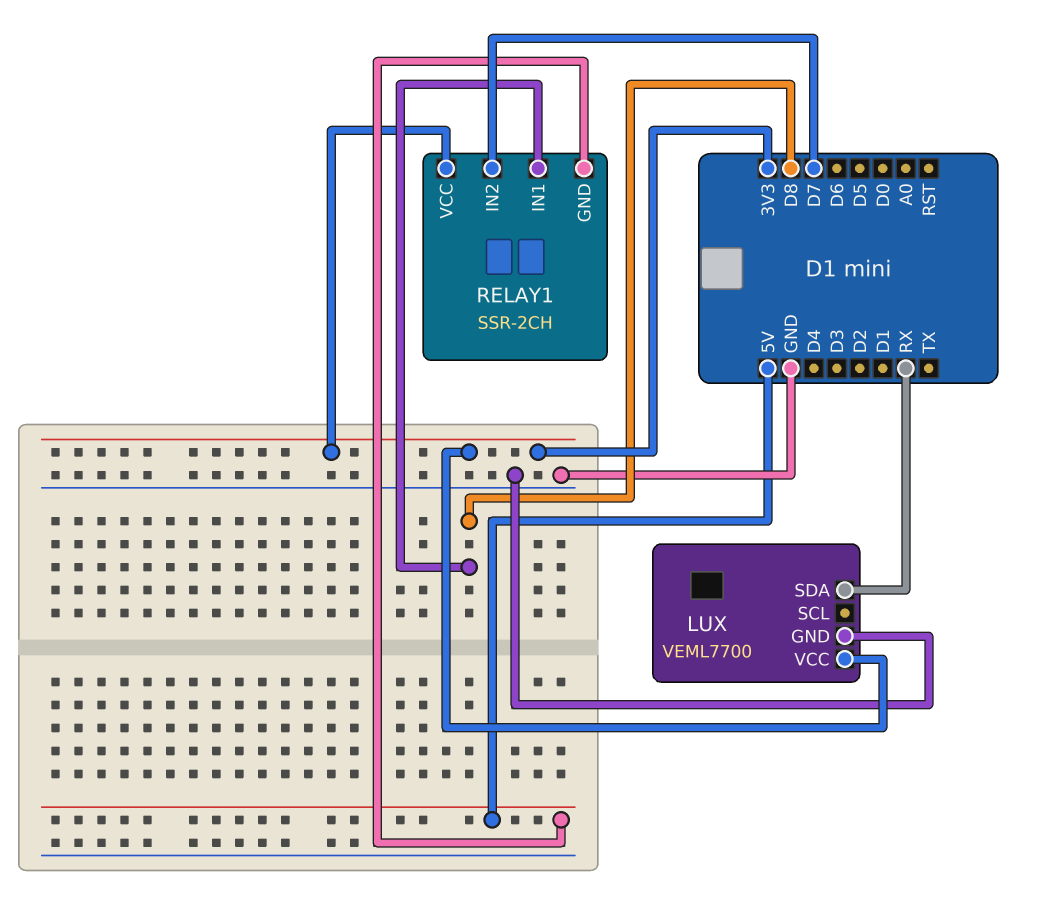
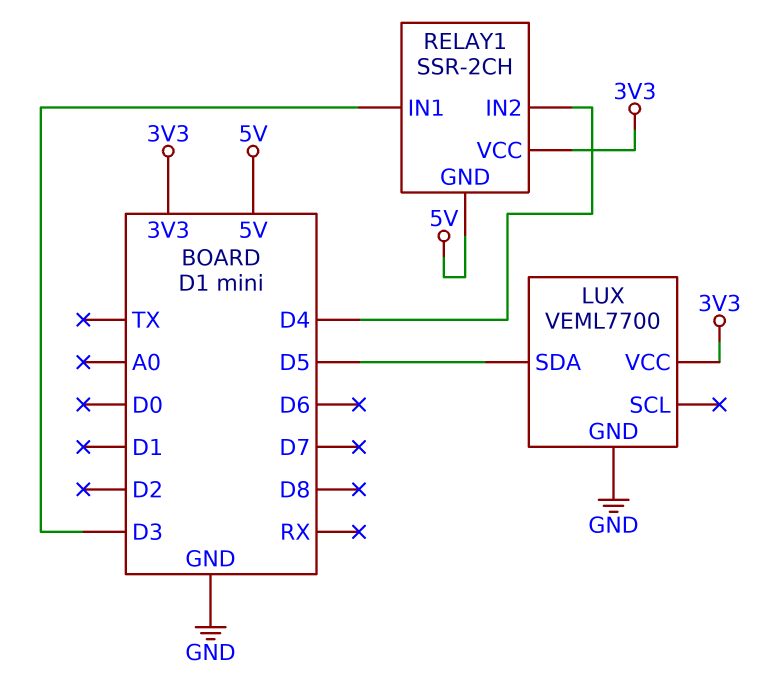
LUX pin SDA: RX -> D5
RELAY1 pin IN1: D8 -> D3
RELAY1 pin IN2: D7 -> D4

